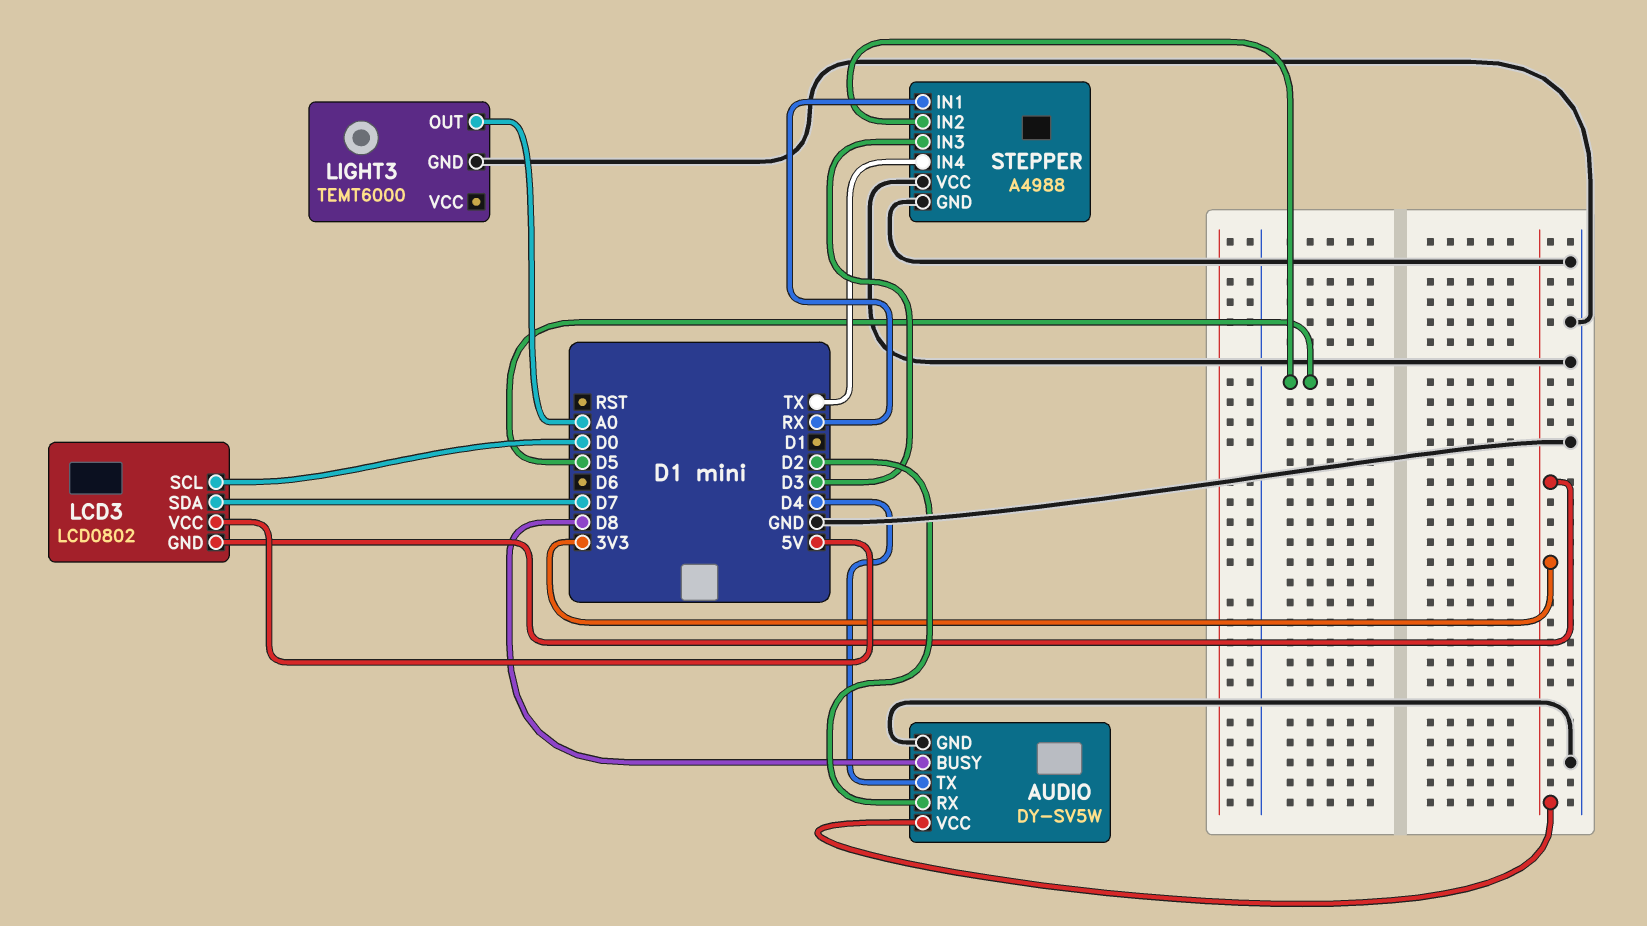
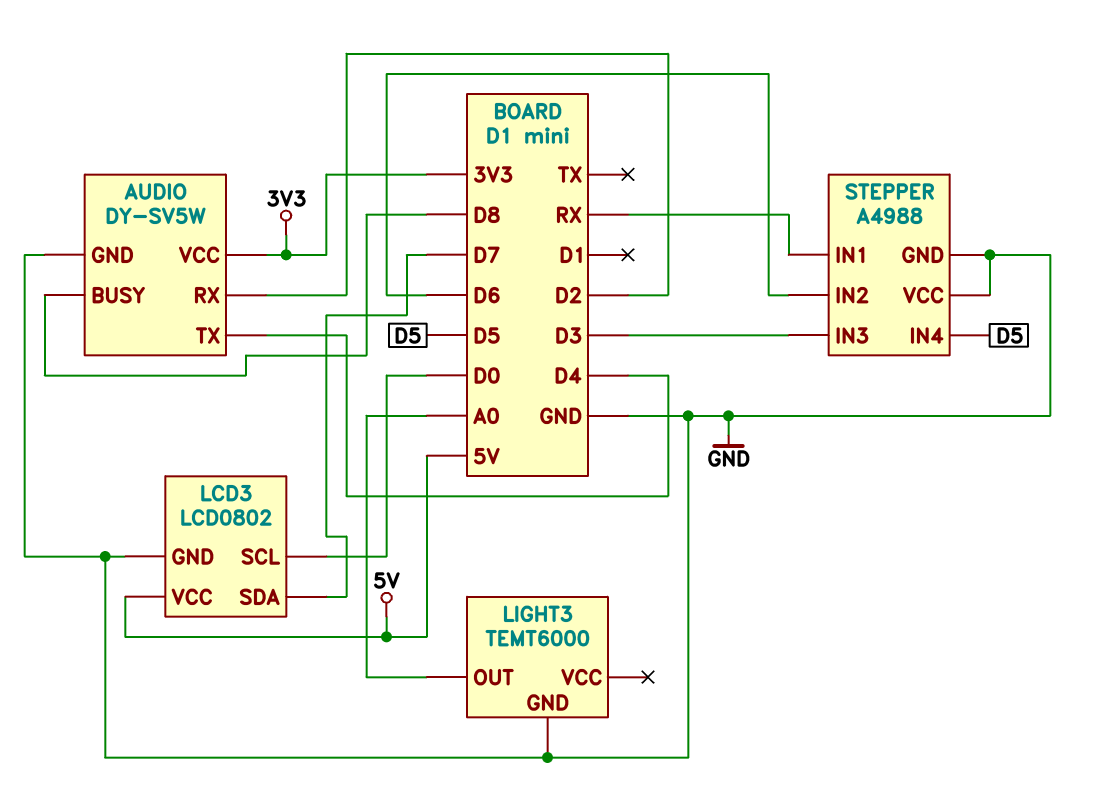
LCD3 pin GND: 3V3 -> GND
STEPPER pin IN2: D5 -> D6
STEPPER pin IN4: TX -> D5

